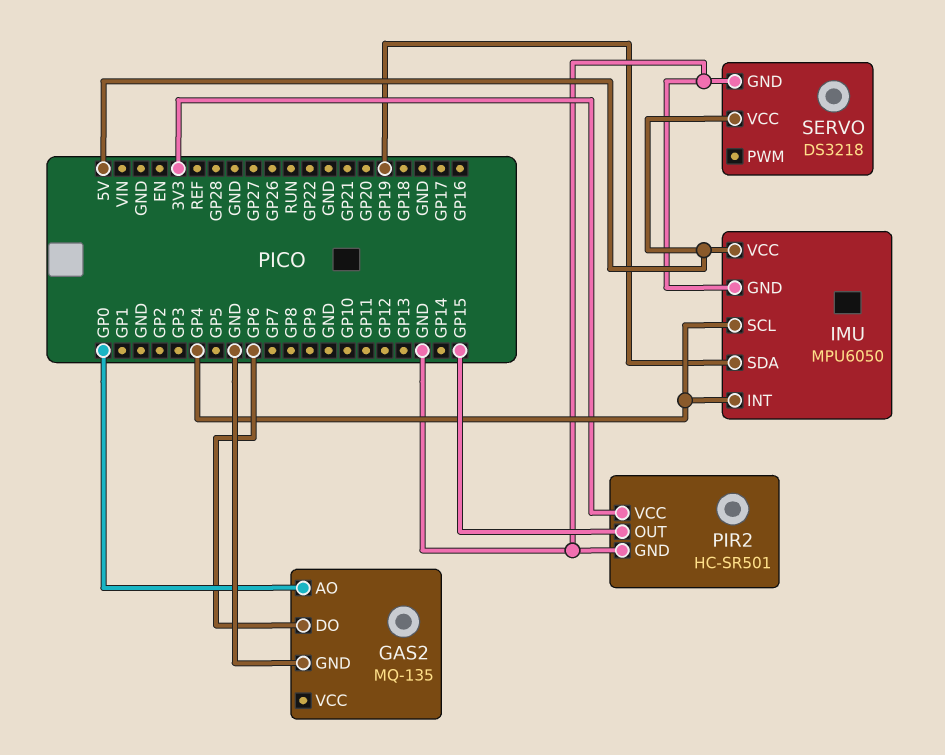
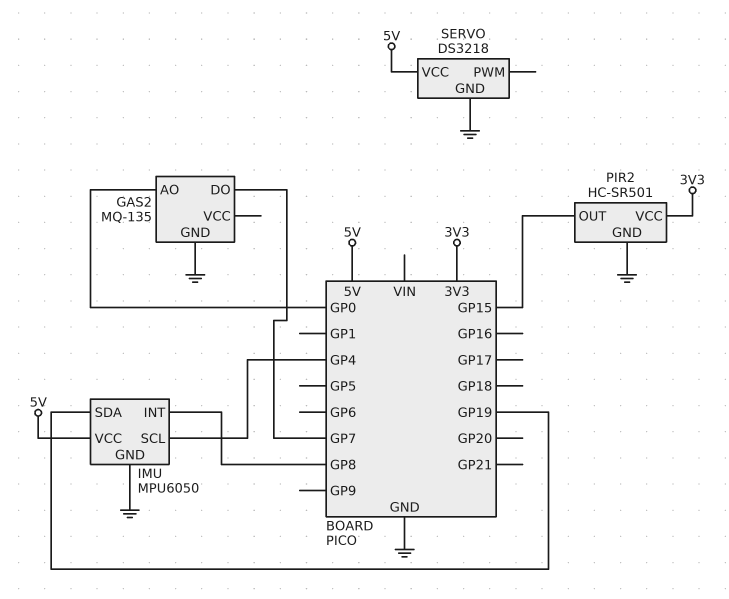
GAS2 pin DO: GP6 -> GP7
IMU pin INT: GP4 -> GP8

